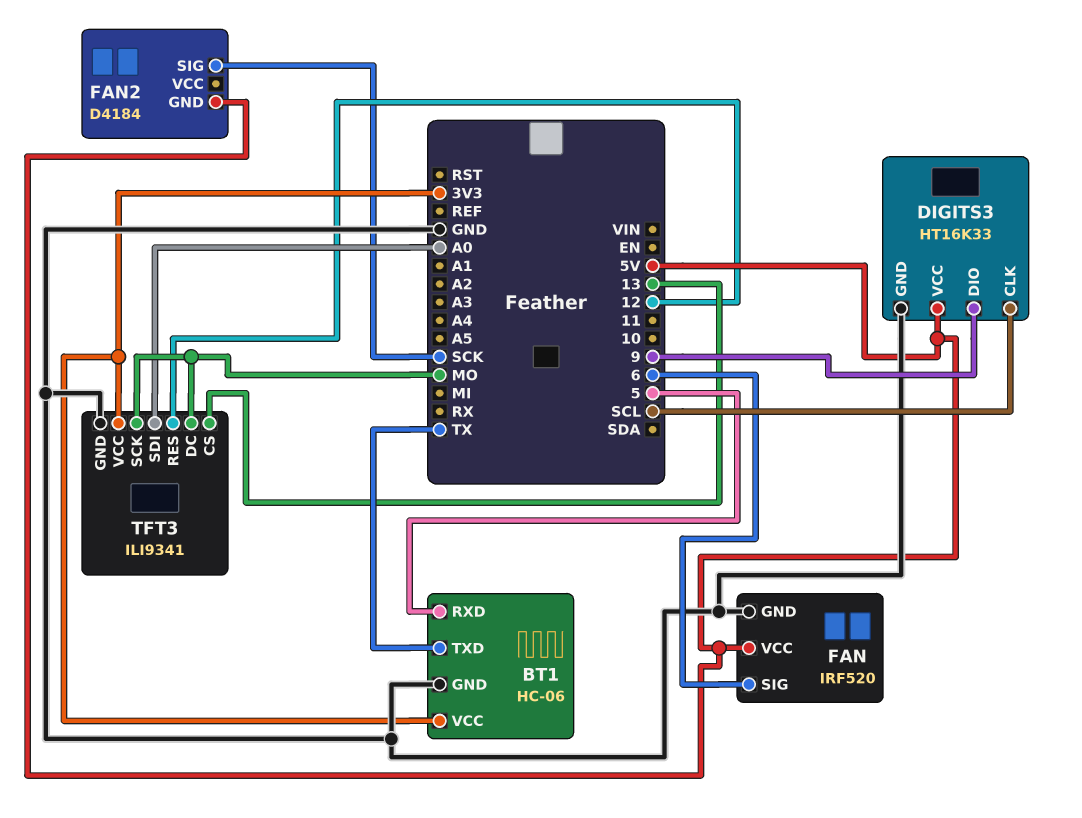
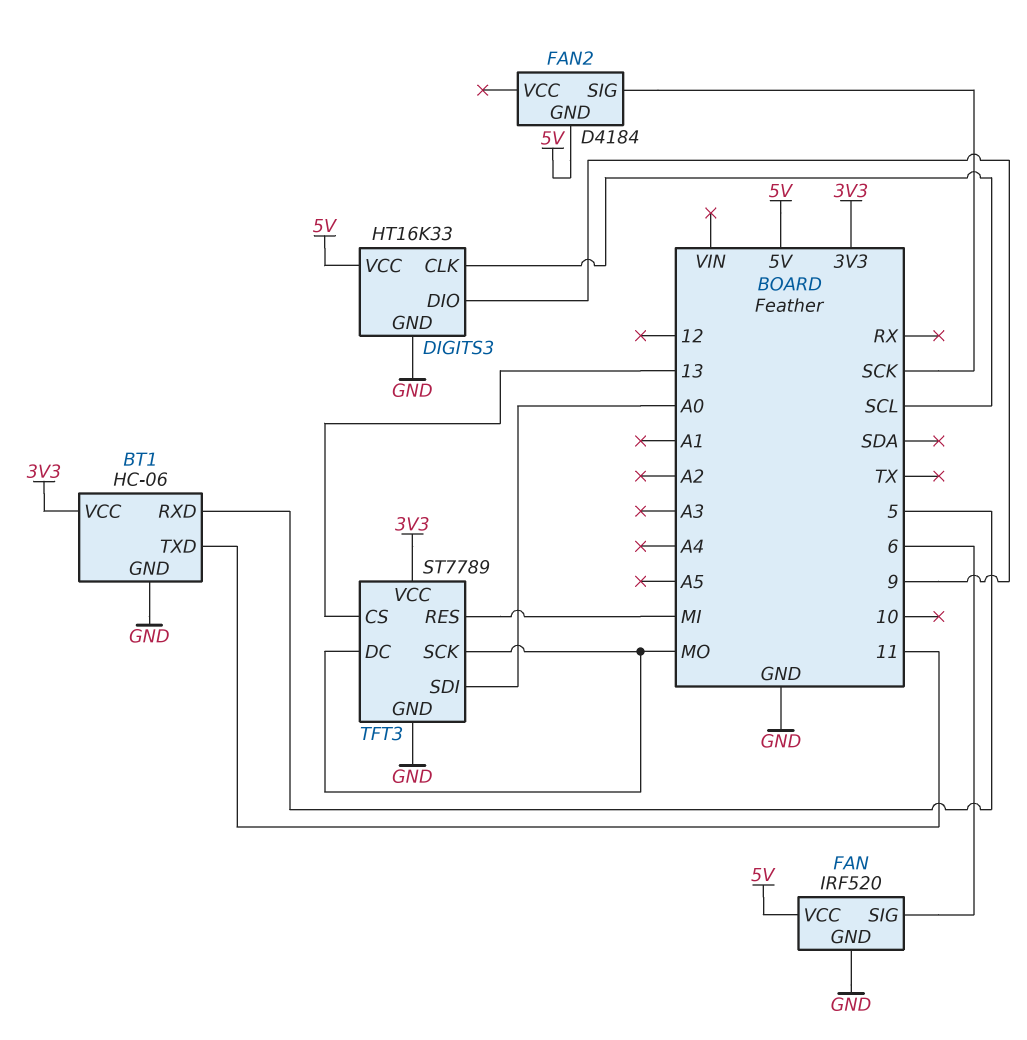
BT1 pin TXD: TX -> 11
TFT3: ILI9341 -> ST7789
TFT3 pin RES: 12 -> MI

